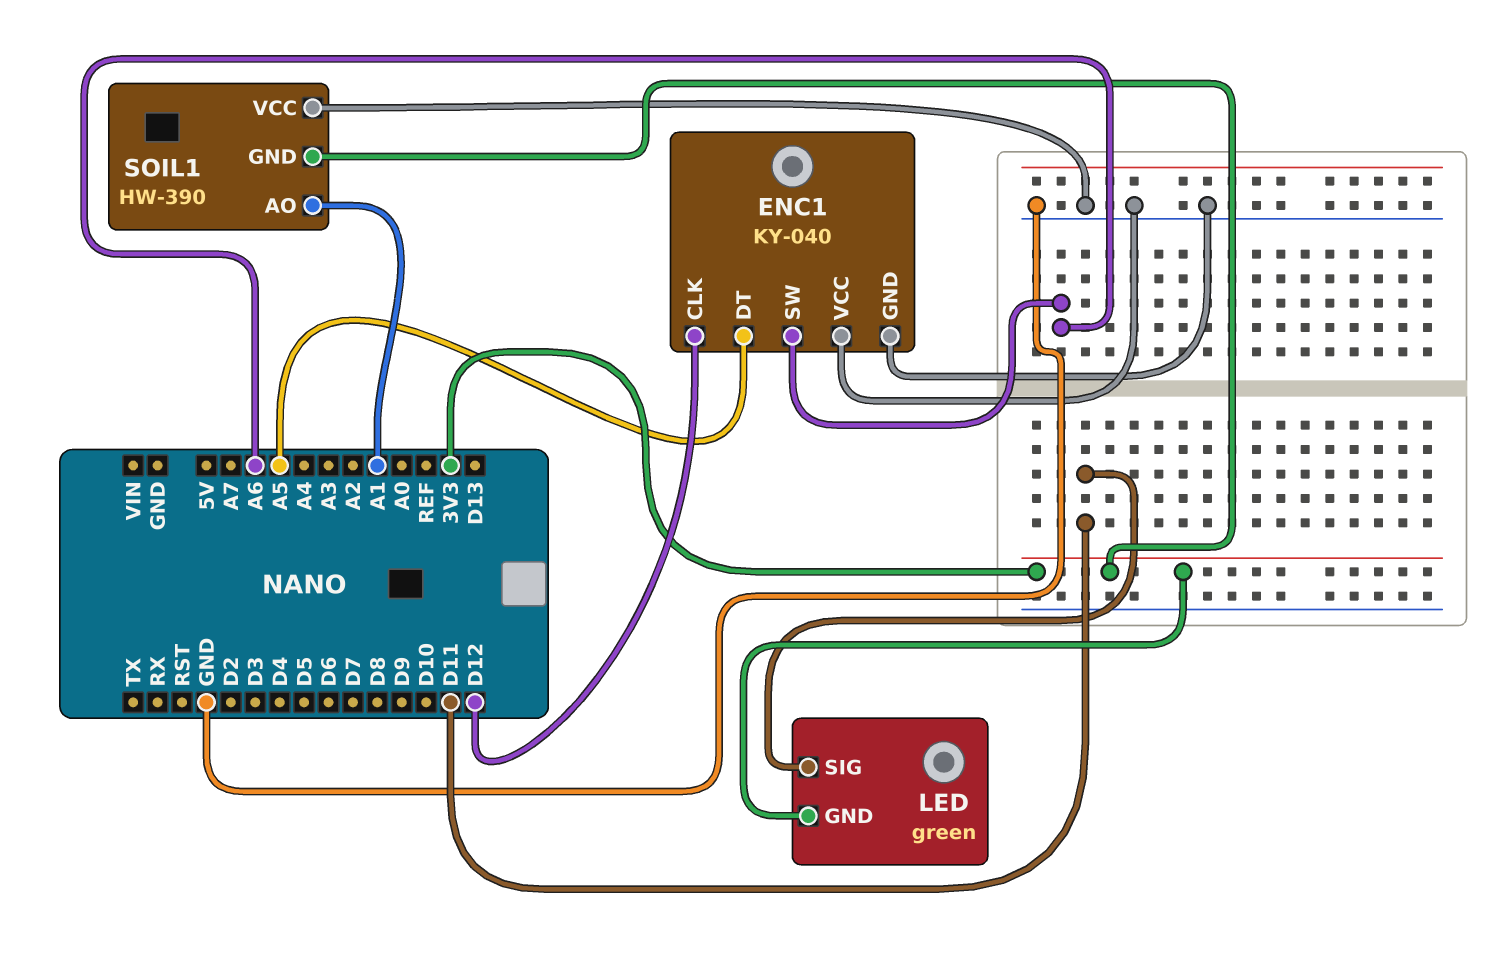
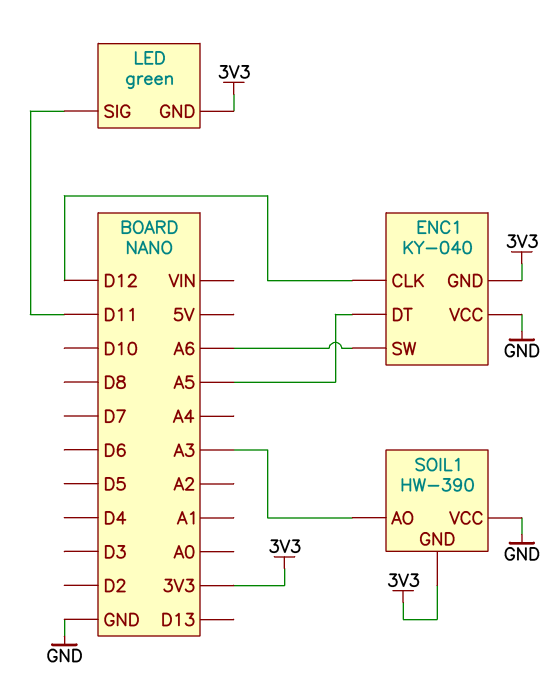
ENC1 pin GND: GND -> 3V3
SOIL1 pin AO: A1 -> A3

